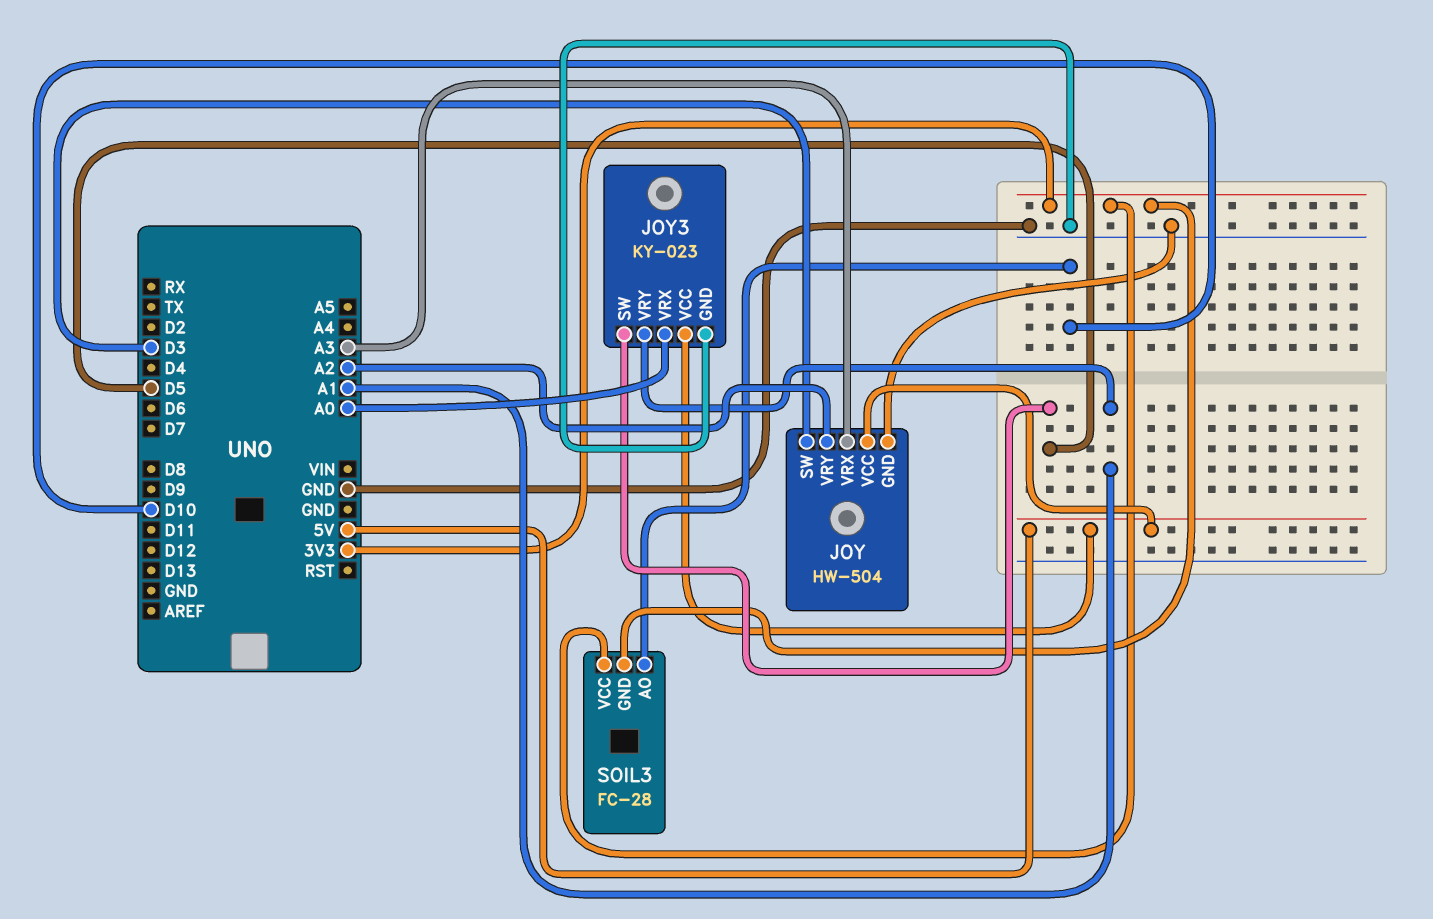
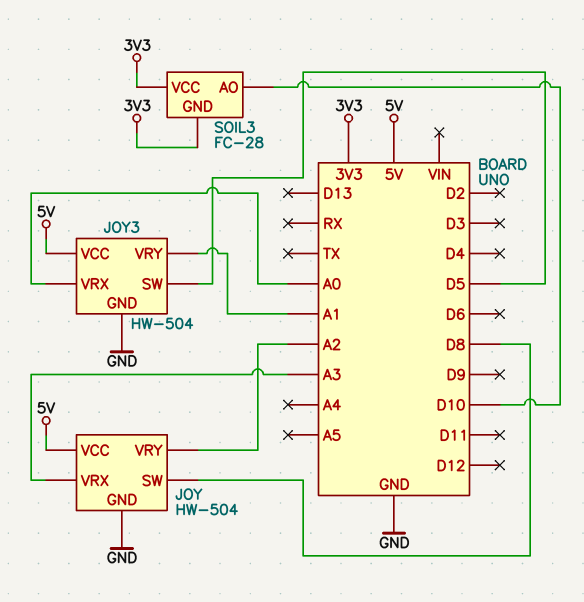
JOY pin SW: D3 -> D8
JOY3: KY-023 -> HW-504

